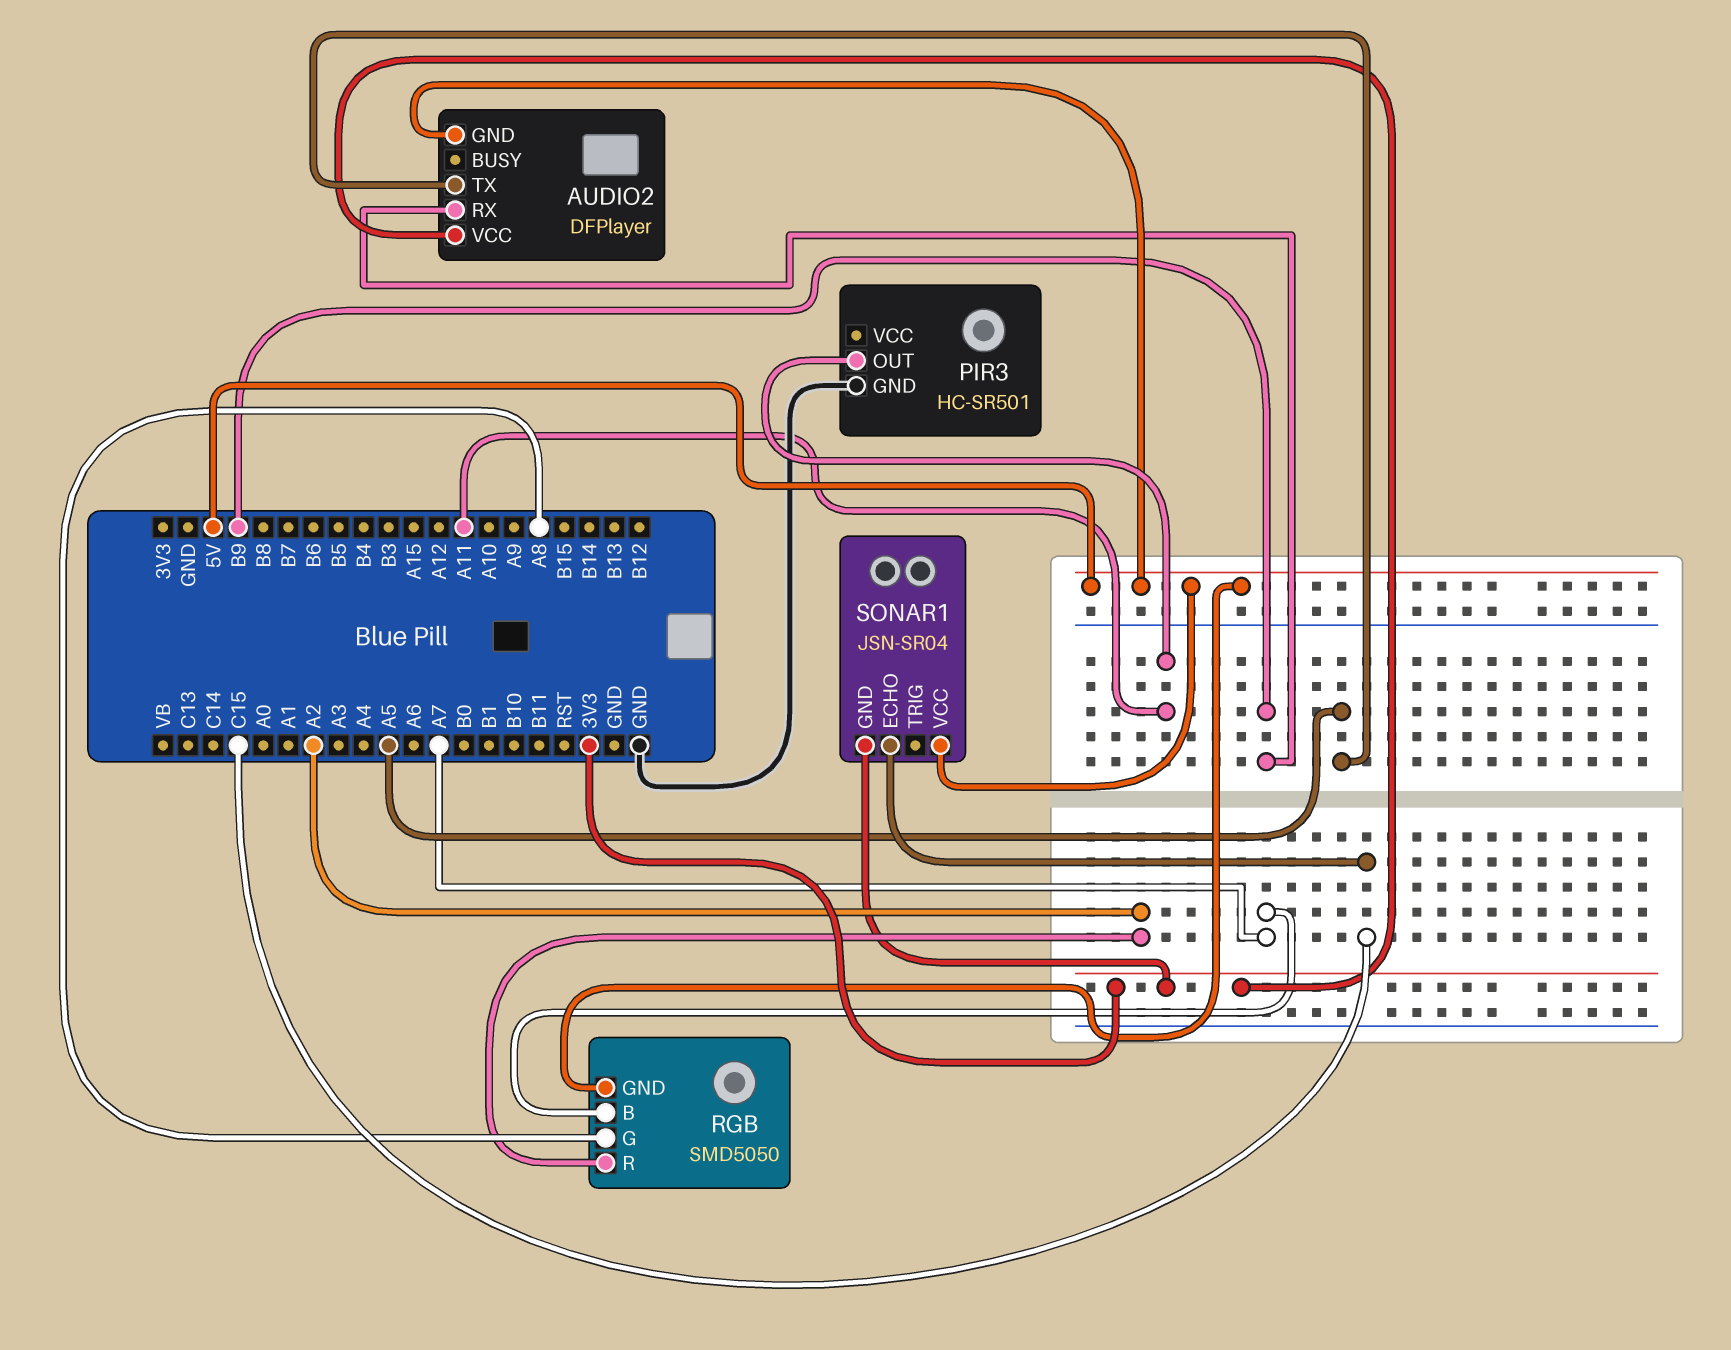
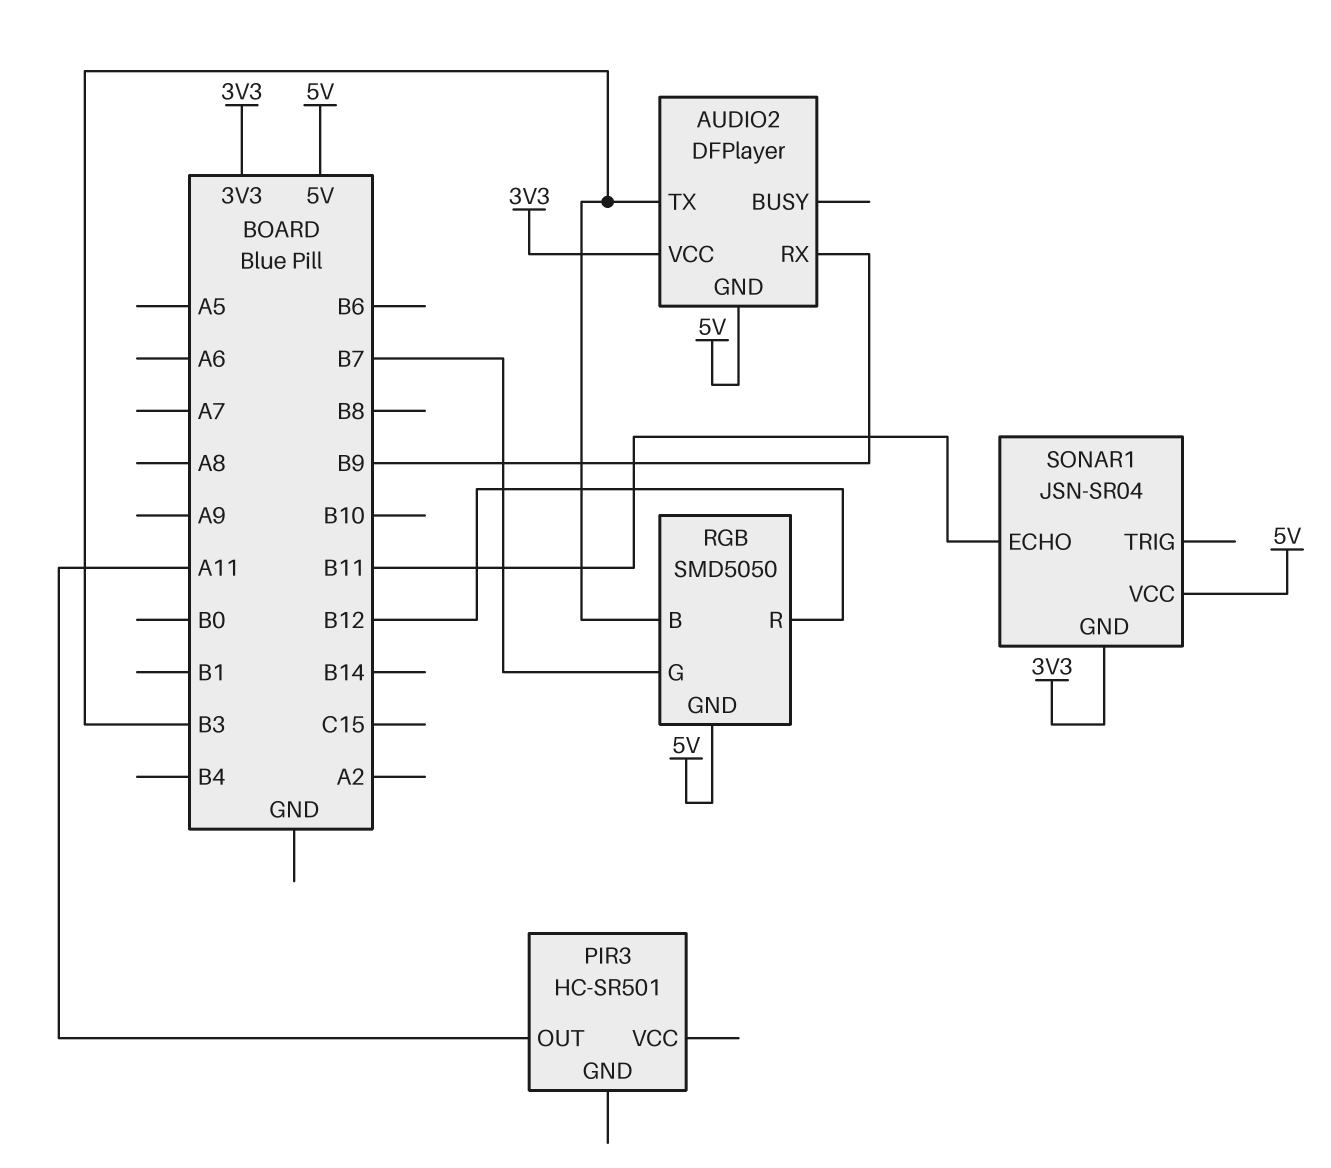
AUDIO2 pin TX: A5 -> B3
PIR3 pin GND: GND -> none
RGB pin B: A7 -> B3
RGB pin G: A8 -> B7
RGB pin R: A2 -> B12
SONAR1 pin ECHO: C15 -> B11

